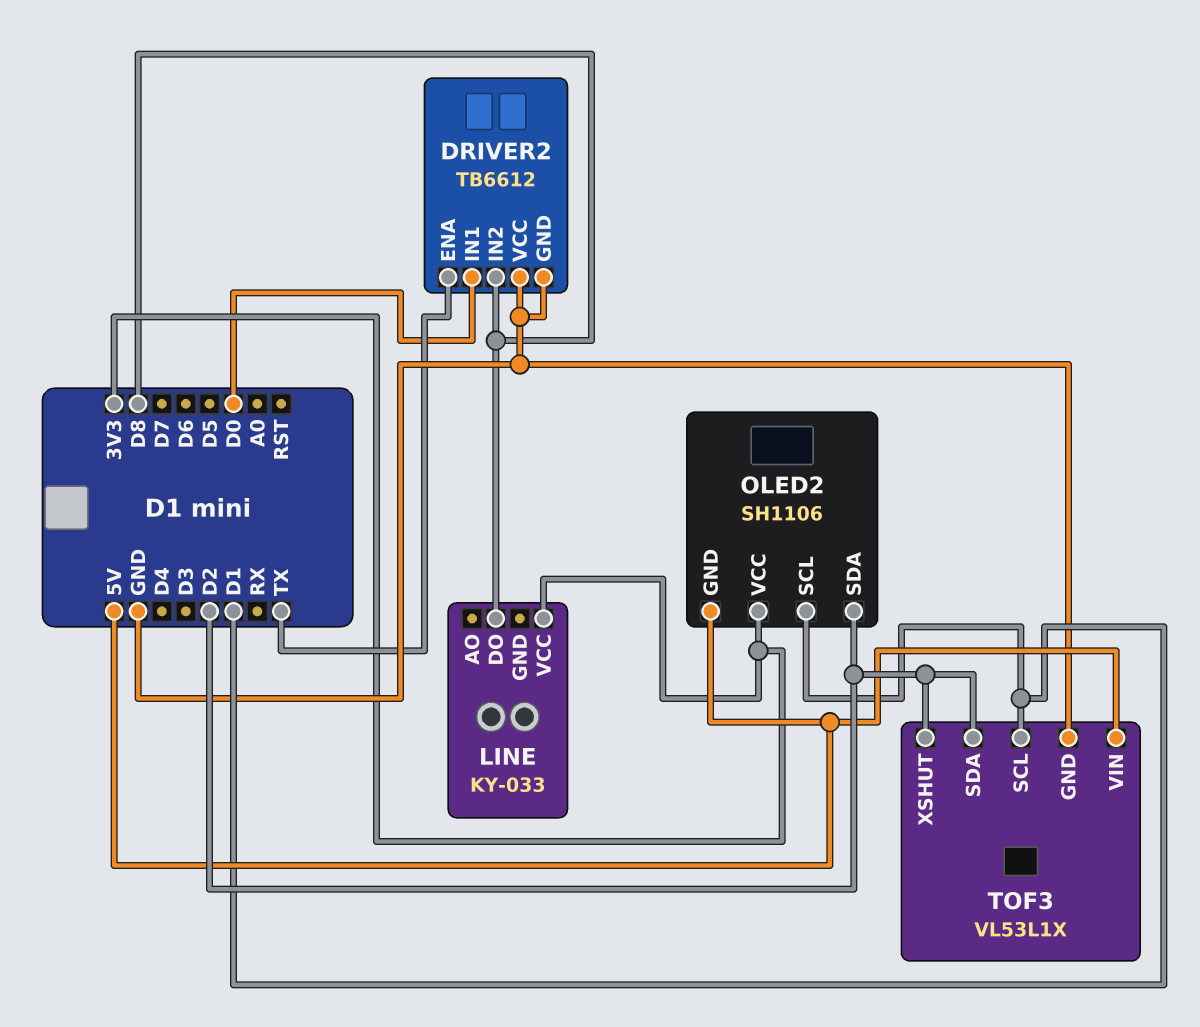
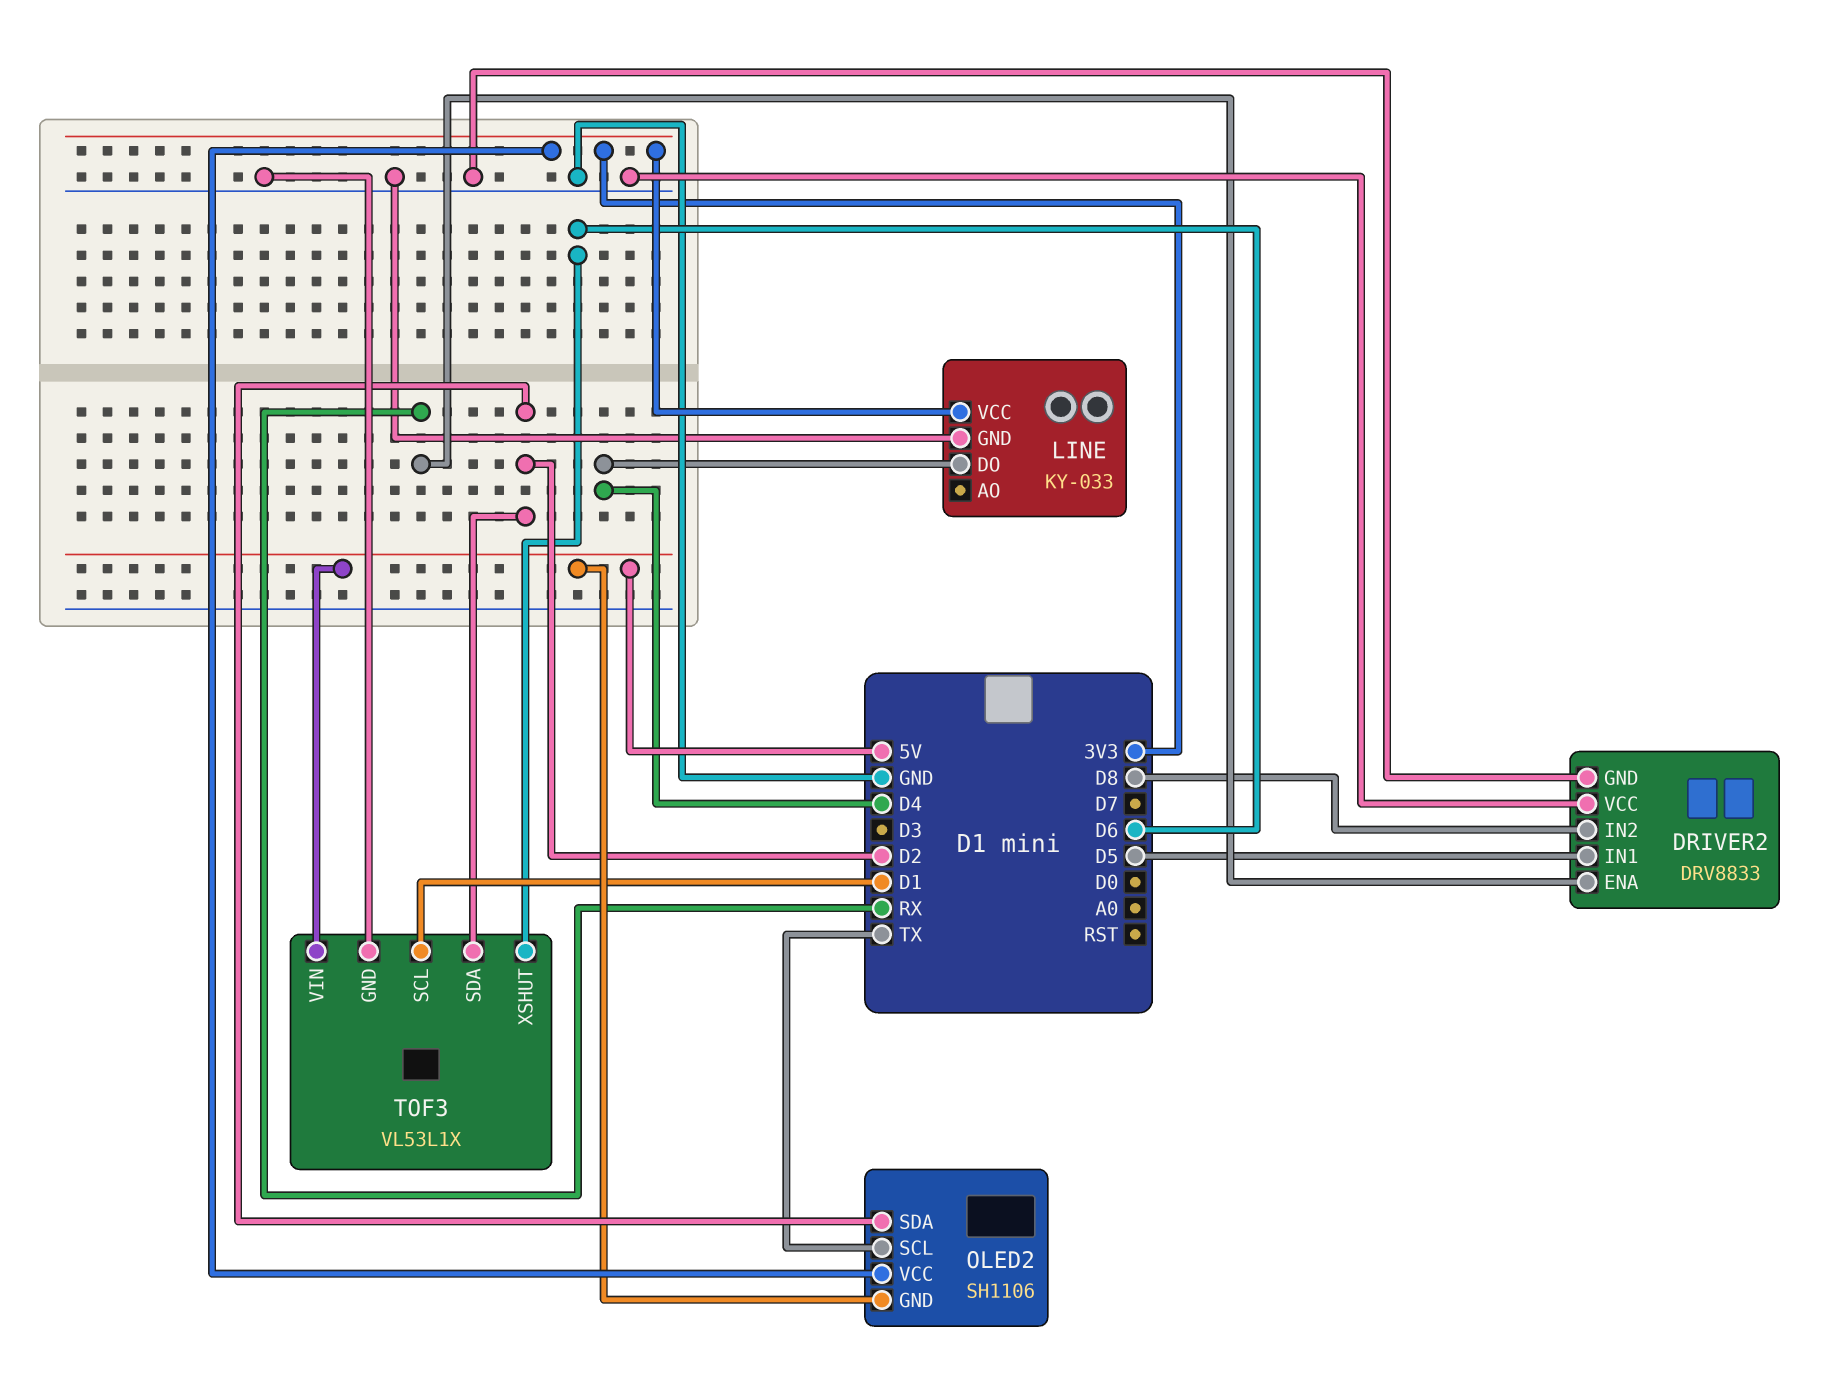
DRIVER2: TB6612 -> DRV8833
DRIVER2 pin ENA: TX -> RX
DRIVER2 pin IN1: D0 -> D5
LINE pin DO: D8 -> D4
LINE pin GND: none -> GND
OLED2 pin SCL: D1 -> TX
TOF3 pin XSHUT: D2 -> D6

